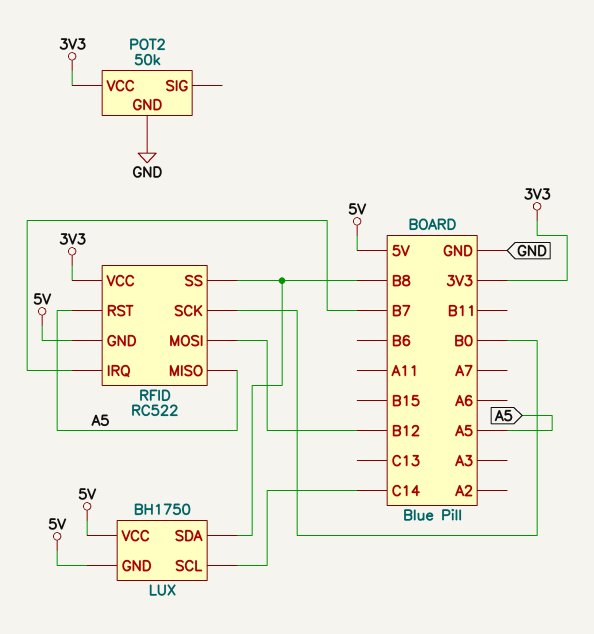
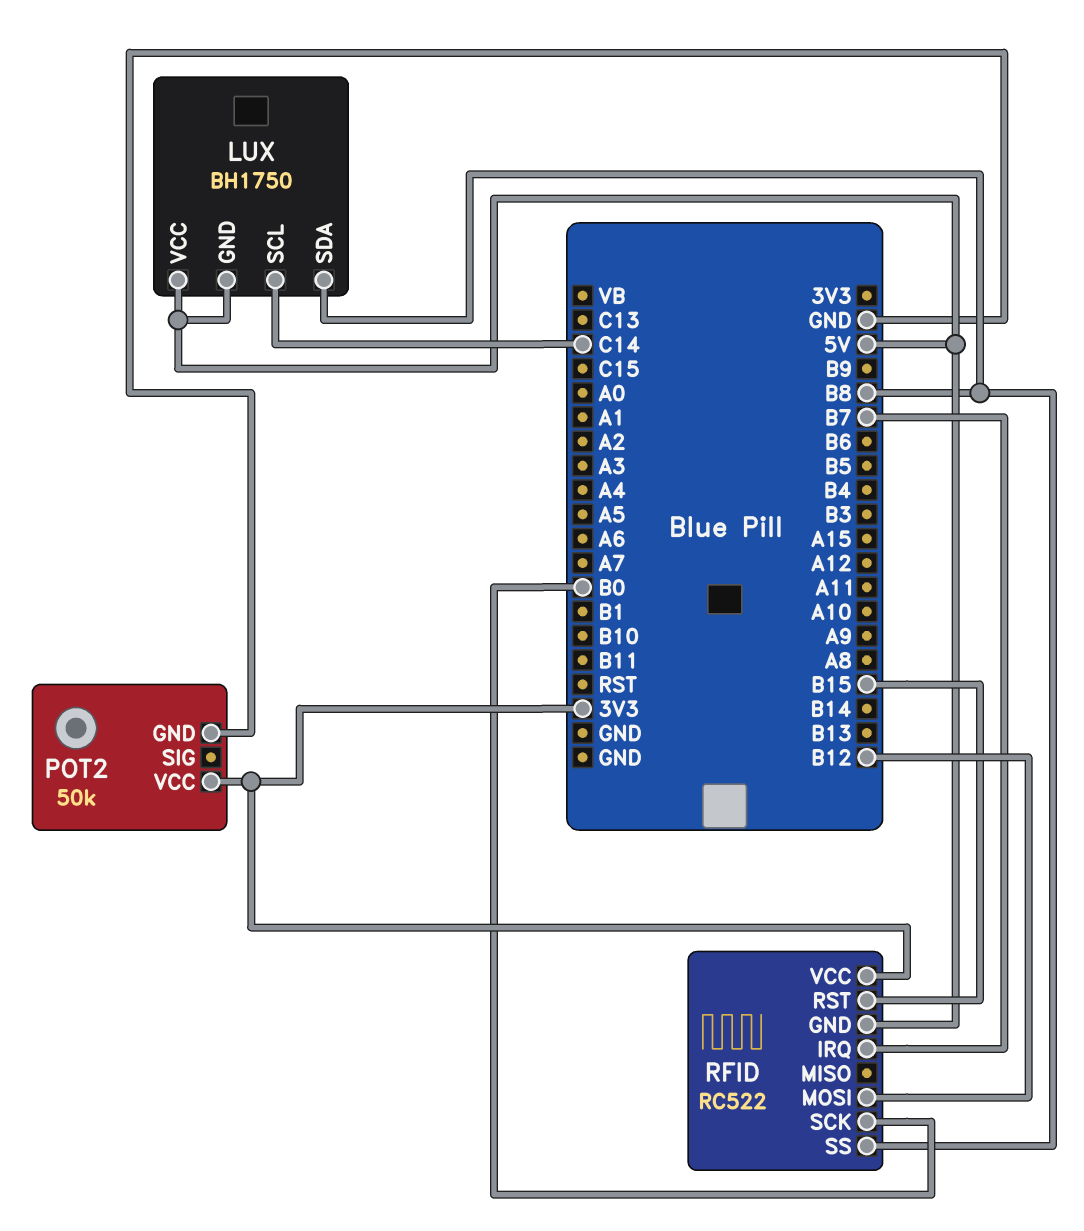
RFID pin MISO: A5 -> none
RFID pin RST: A5 -> B15

